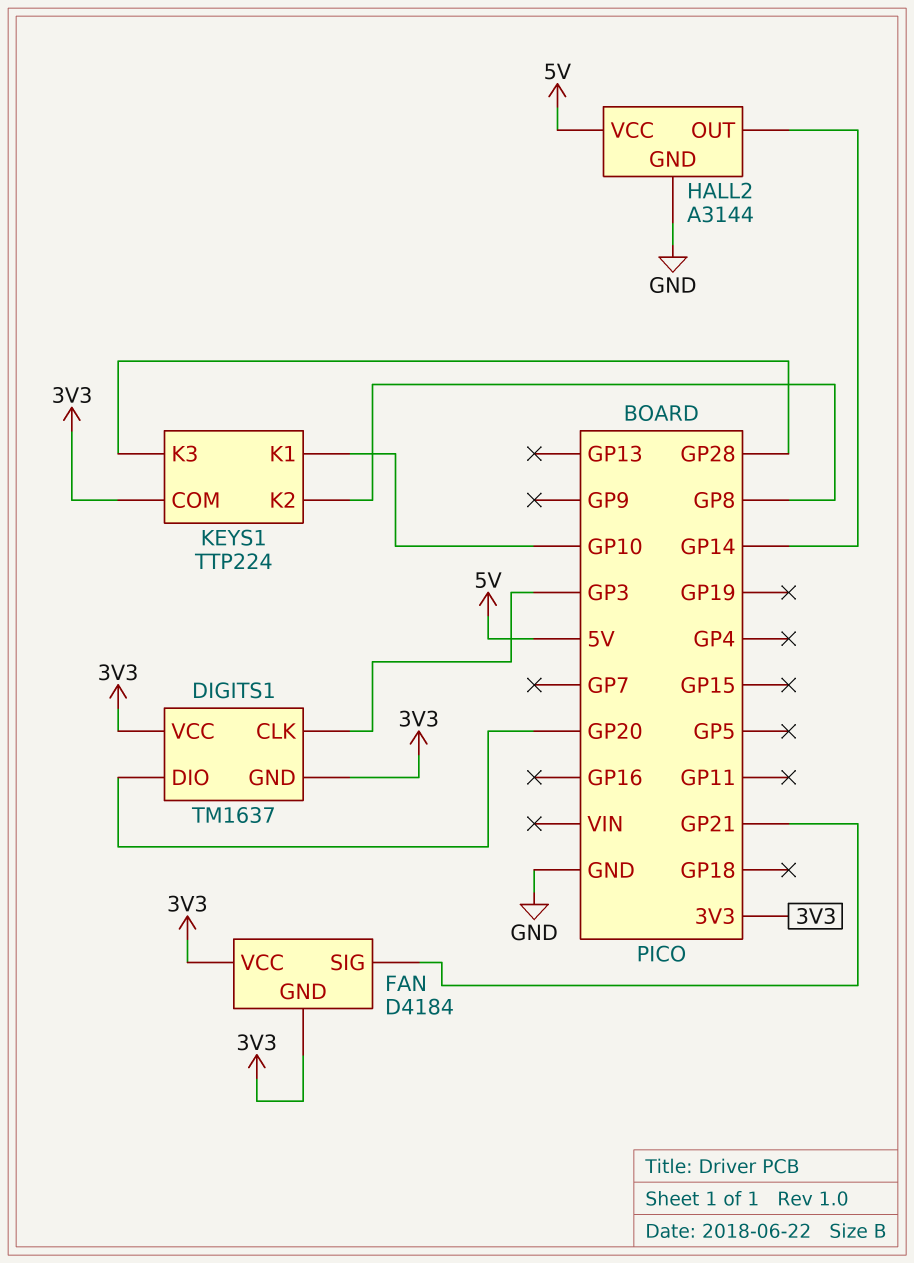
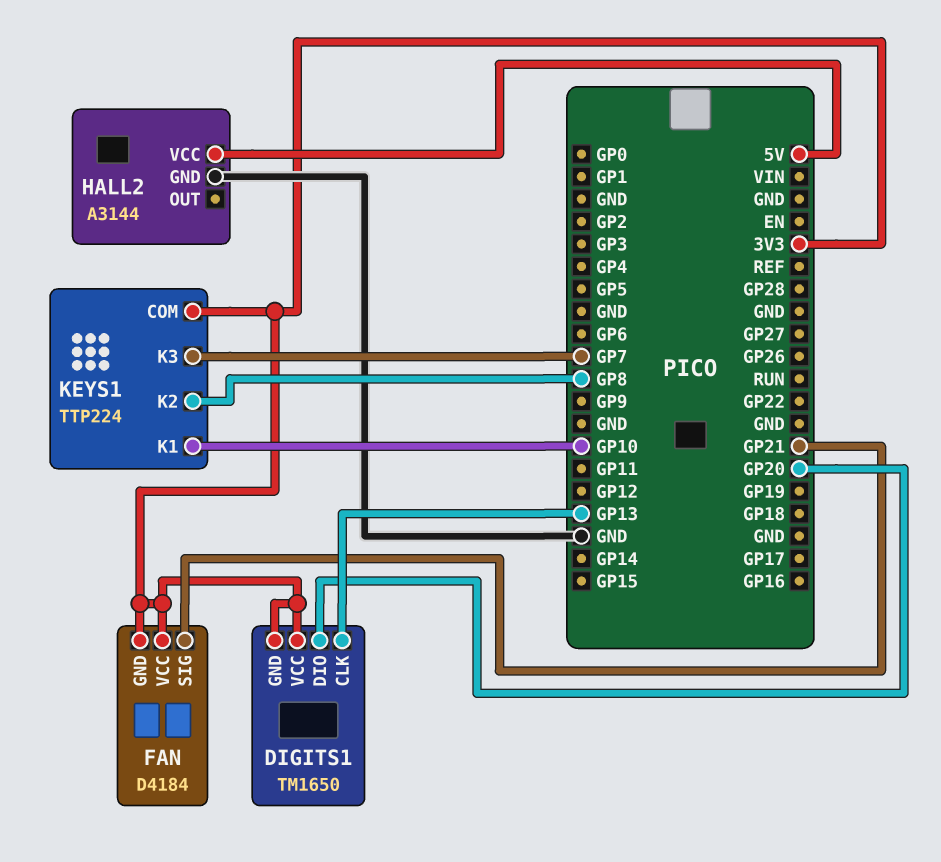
DIGITS1: TM1637 -> TM1650
DIGITS1 pin CLK: GP3 -> GP13
HALL2 pin OUT: GP14 -> none
KEYS1 pin K3: GP28 -> GP7

